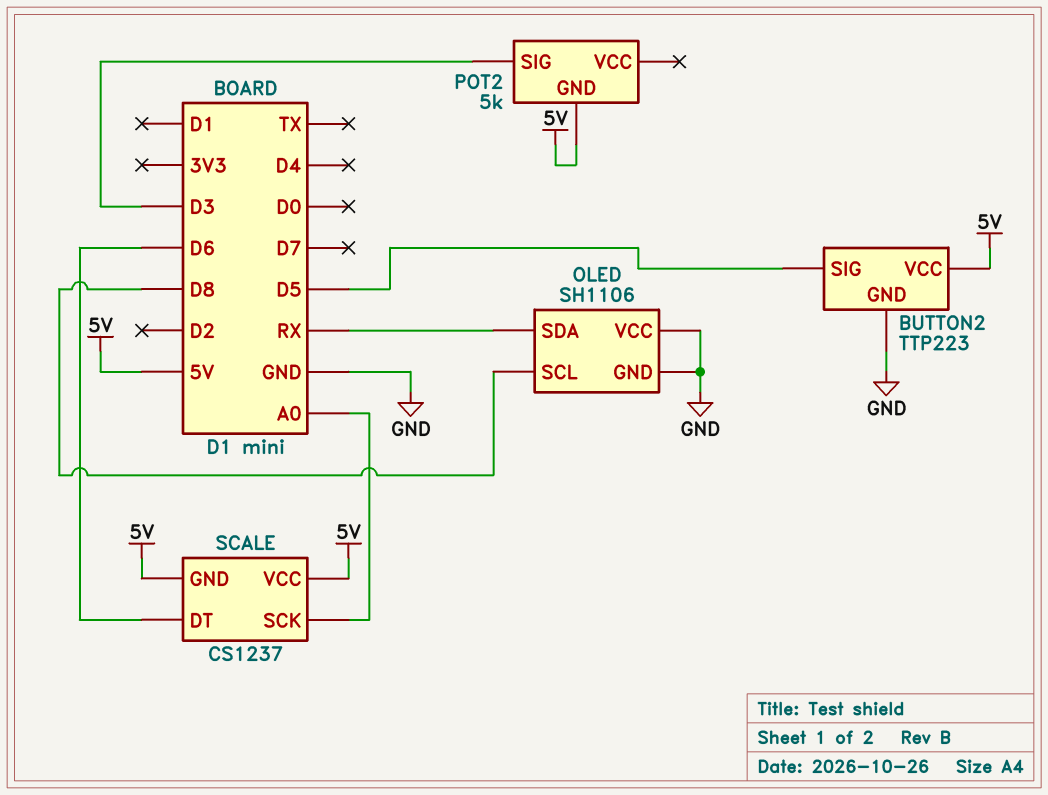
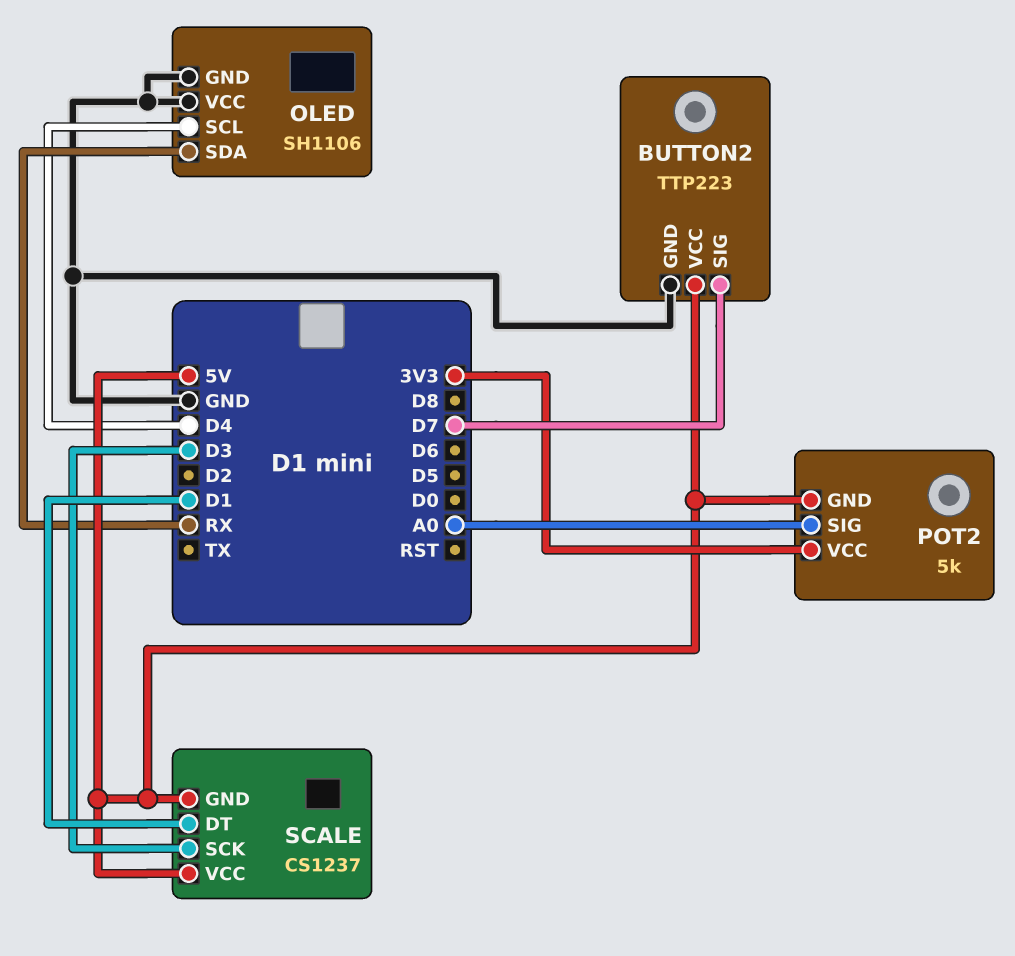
BUTTON2 pin SIG: D5 -> D7
OLED pin SCL: D8 -> D4
POT2 pin SIG: D3 -> A0
POT2 pin VCC: none -> 3V3
SCALE pin DT: D6 -> D1
SCALE pin SCK: A0 -> D3

